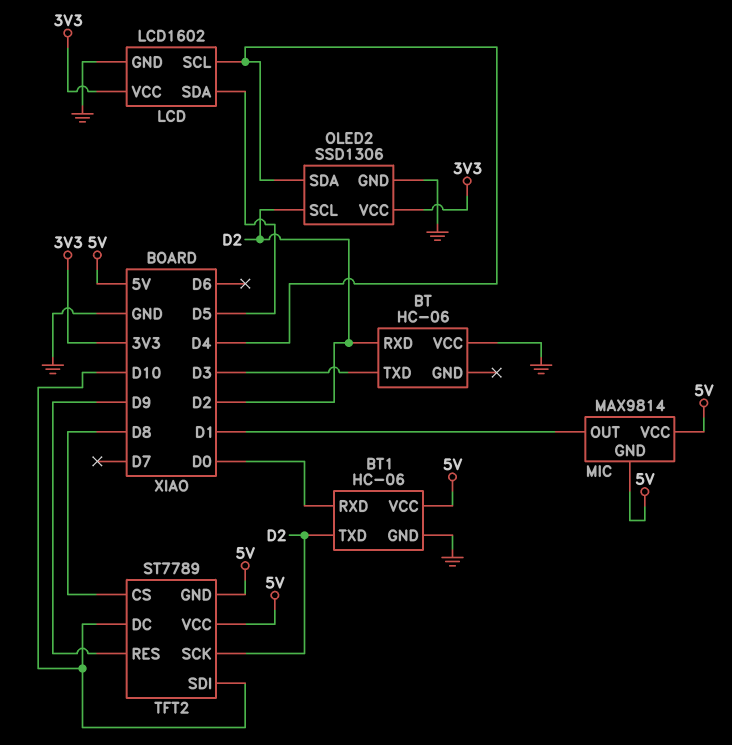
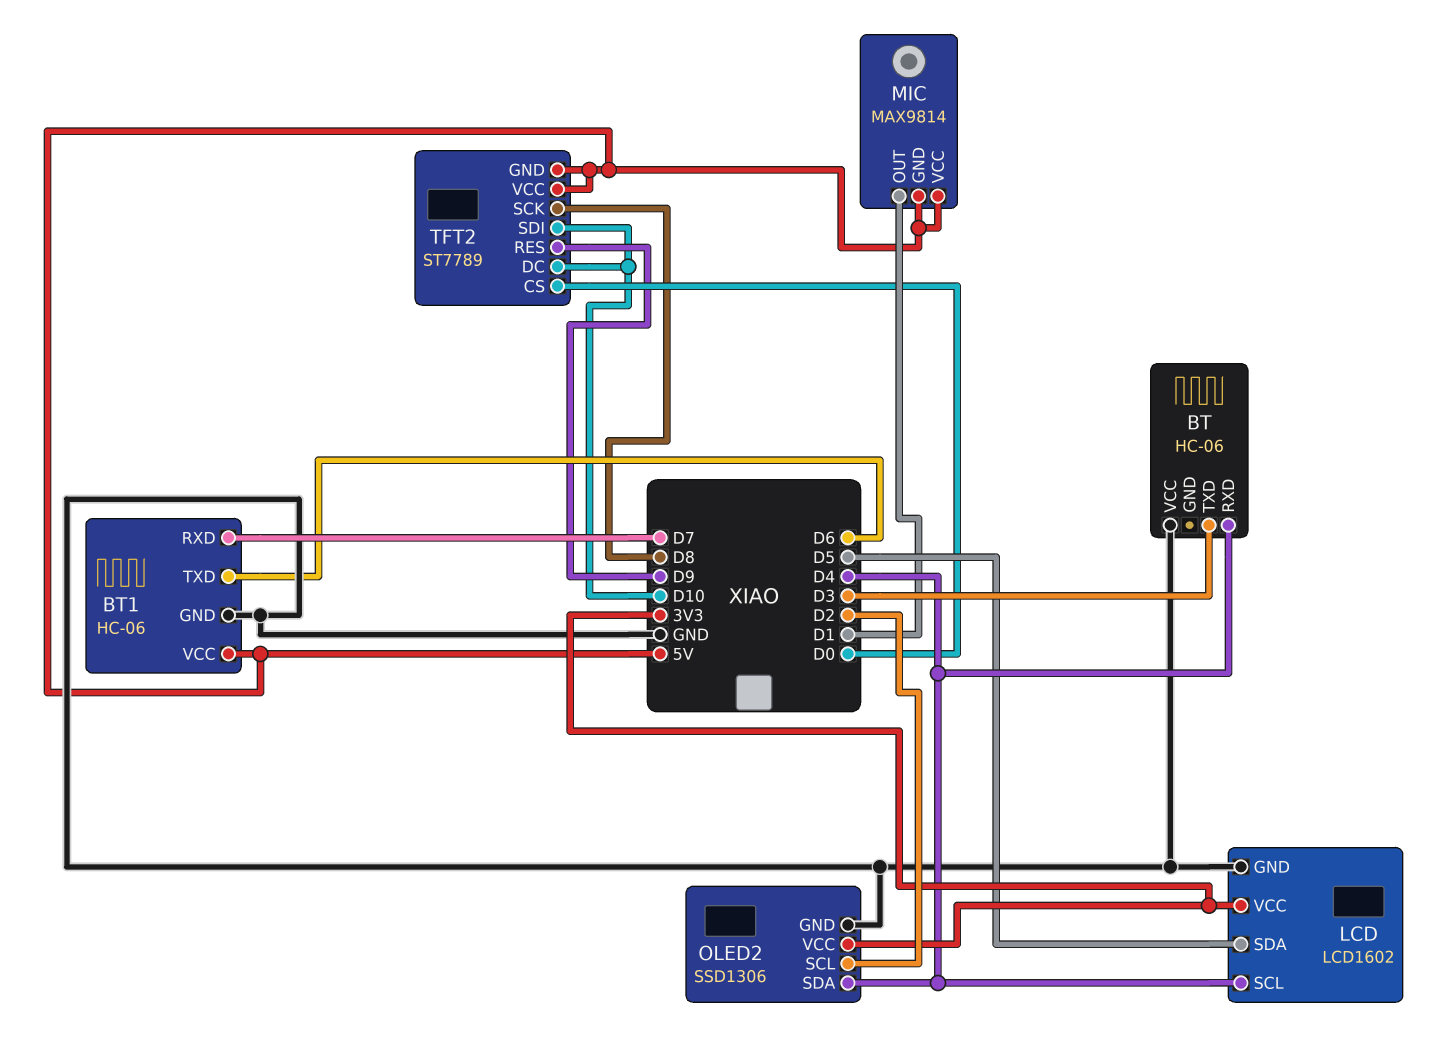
BT pin RXD: D2 -> D4
BT1 pin RXD: D0 -> D7
BT1 pin TXD: D2 -> D6
TFT2 pin CS: D8 -> D0
TFT2 pin SCK: D2 -> D8

